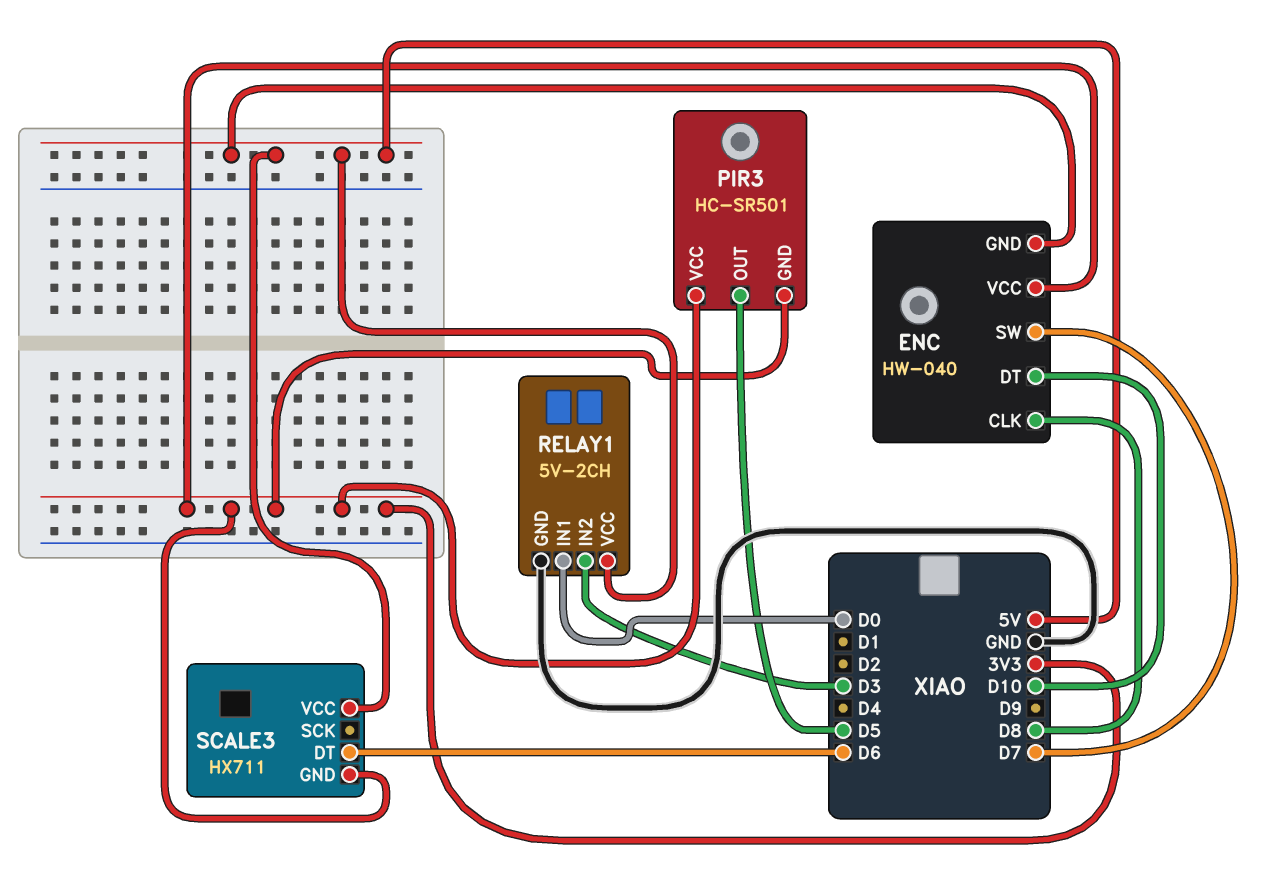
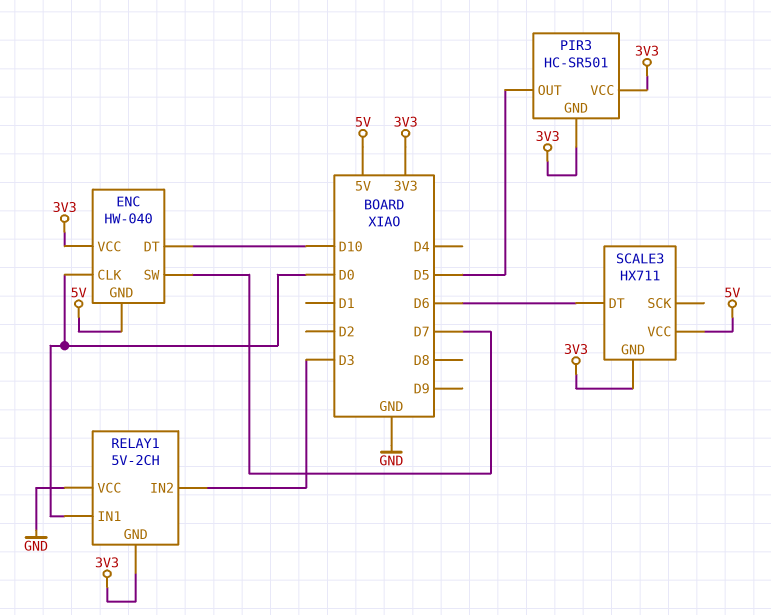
ENC pin CLK: D8 -> D0
RELAY1 pin GND: GND -> 3V3
RELAY1 pin VCC: 5V -> GND

